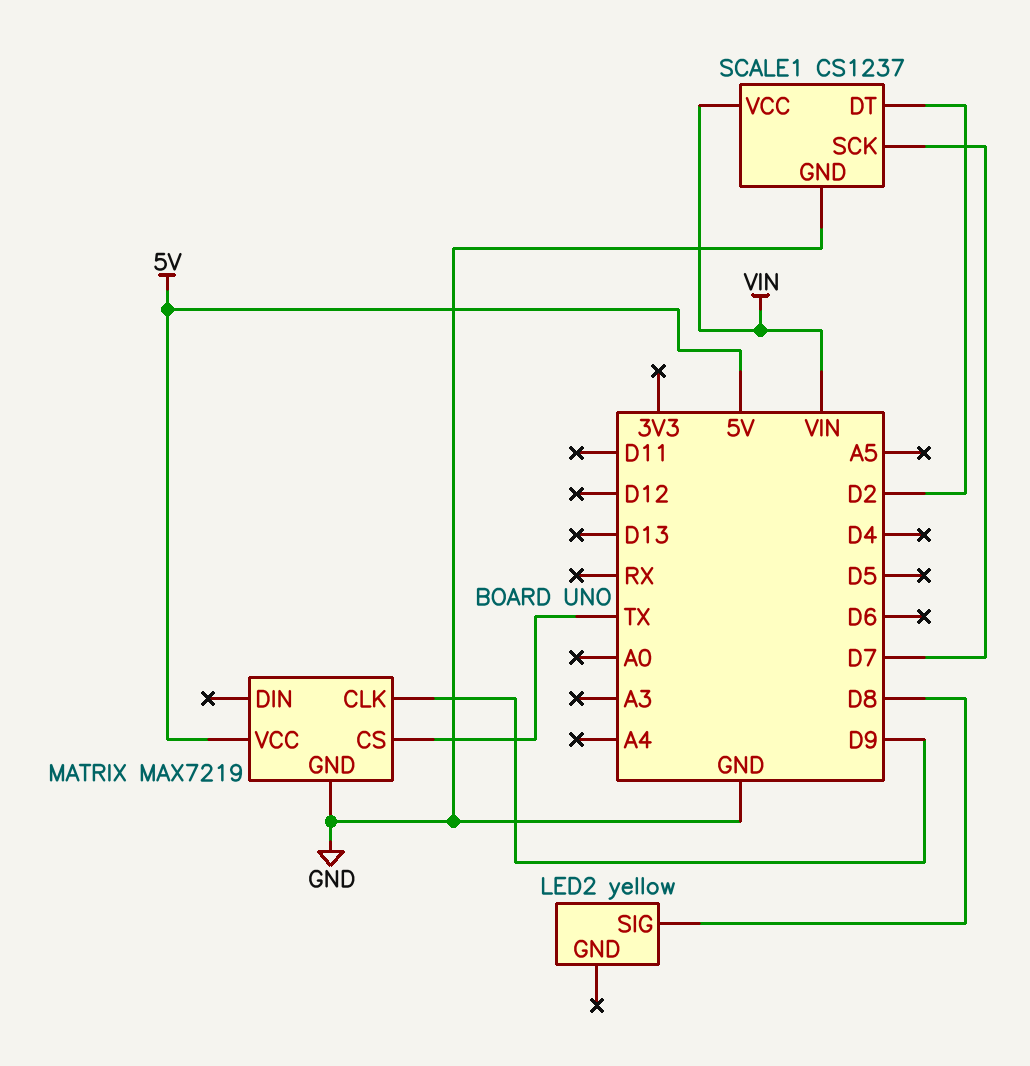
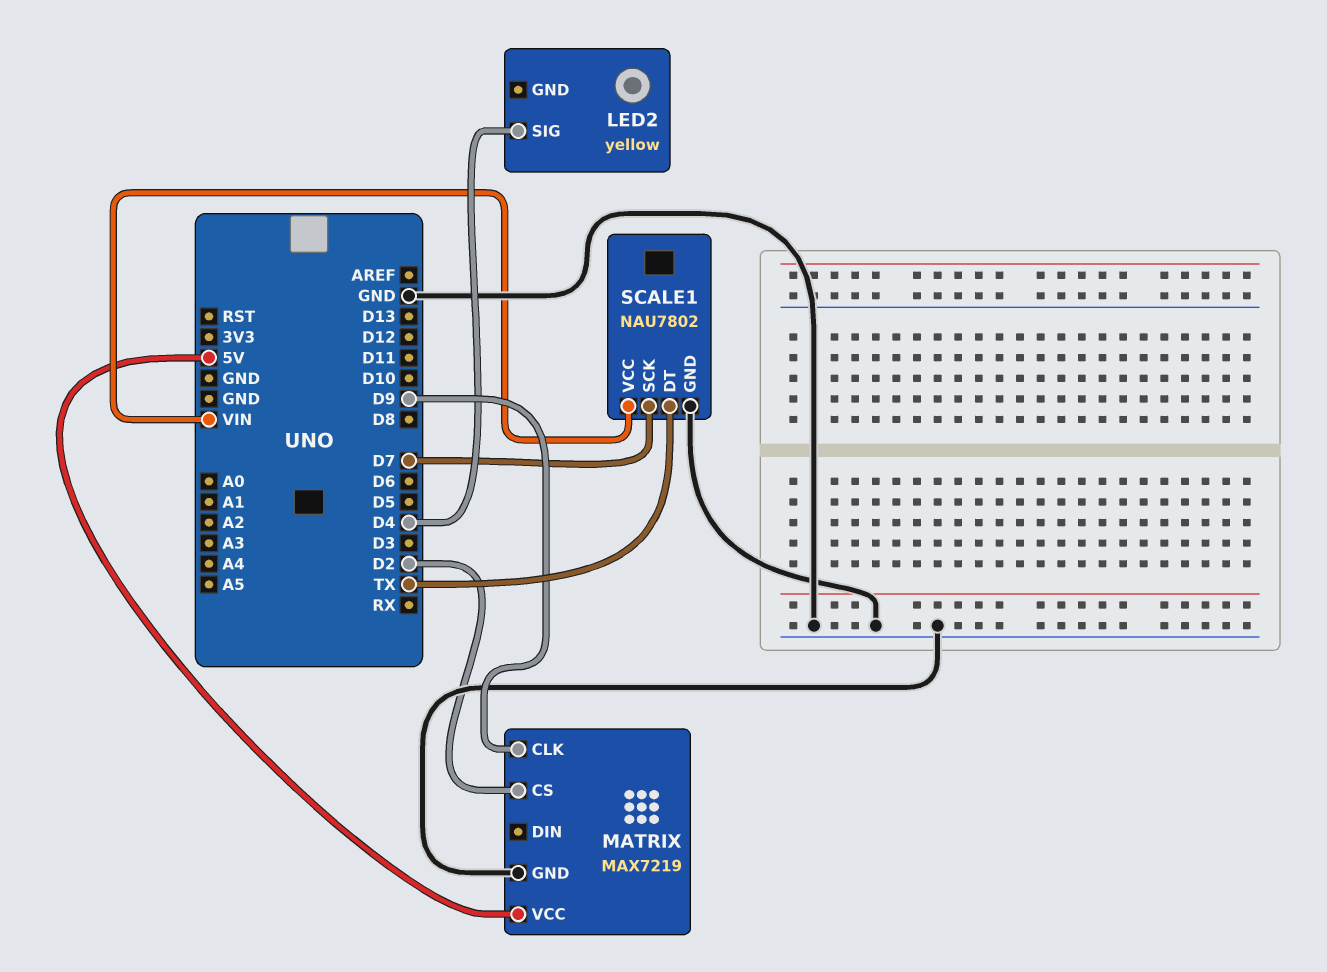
LED2 pin SIG: D8 -> D4
MATRIX pin CS: TX -> D2
SCALE1: CS1237 -> NAU7802
SCALE1 pin DT: D2 -> TX

